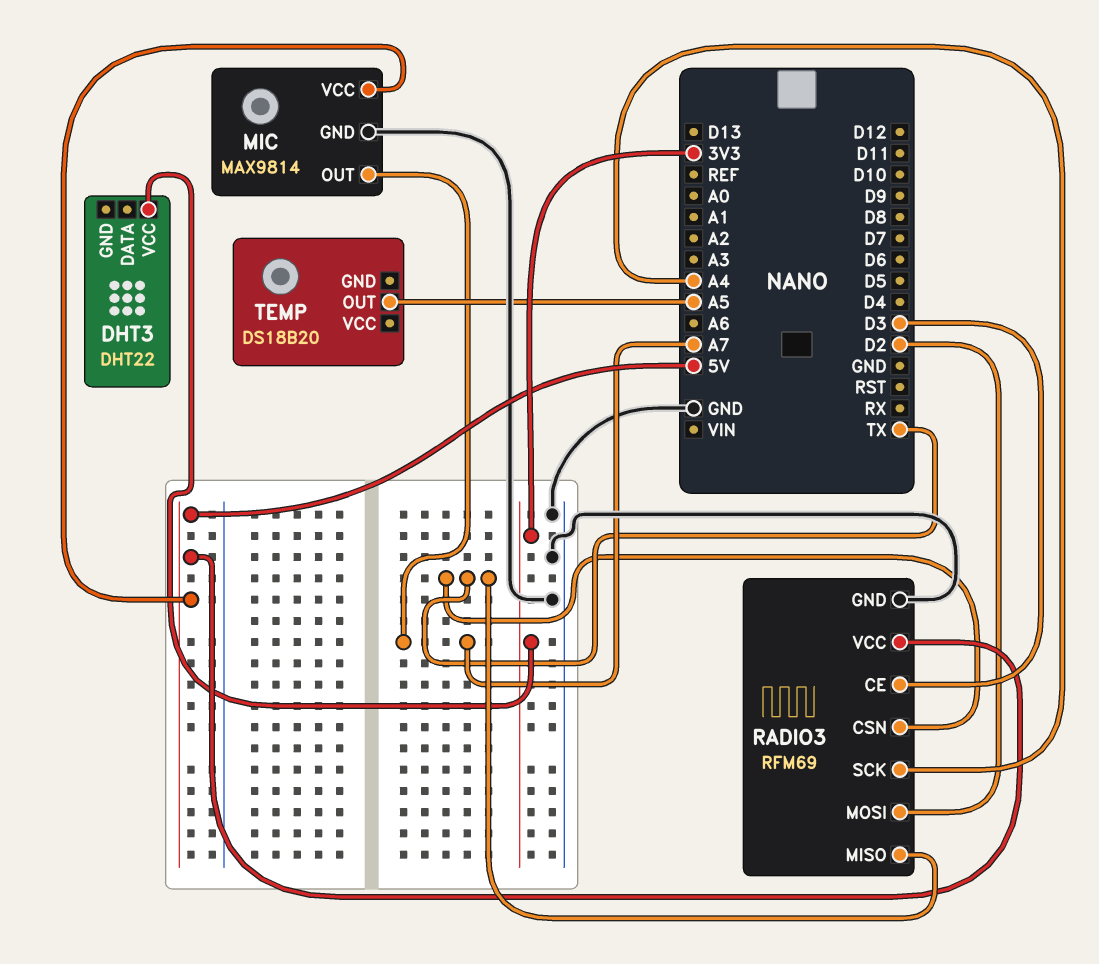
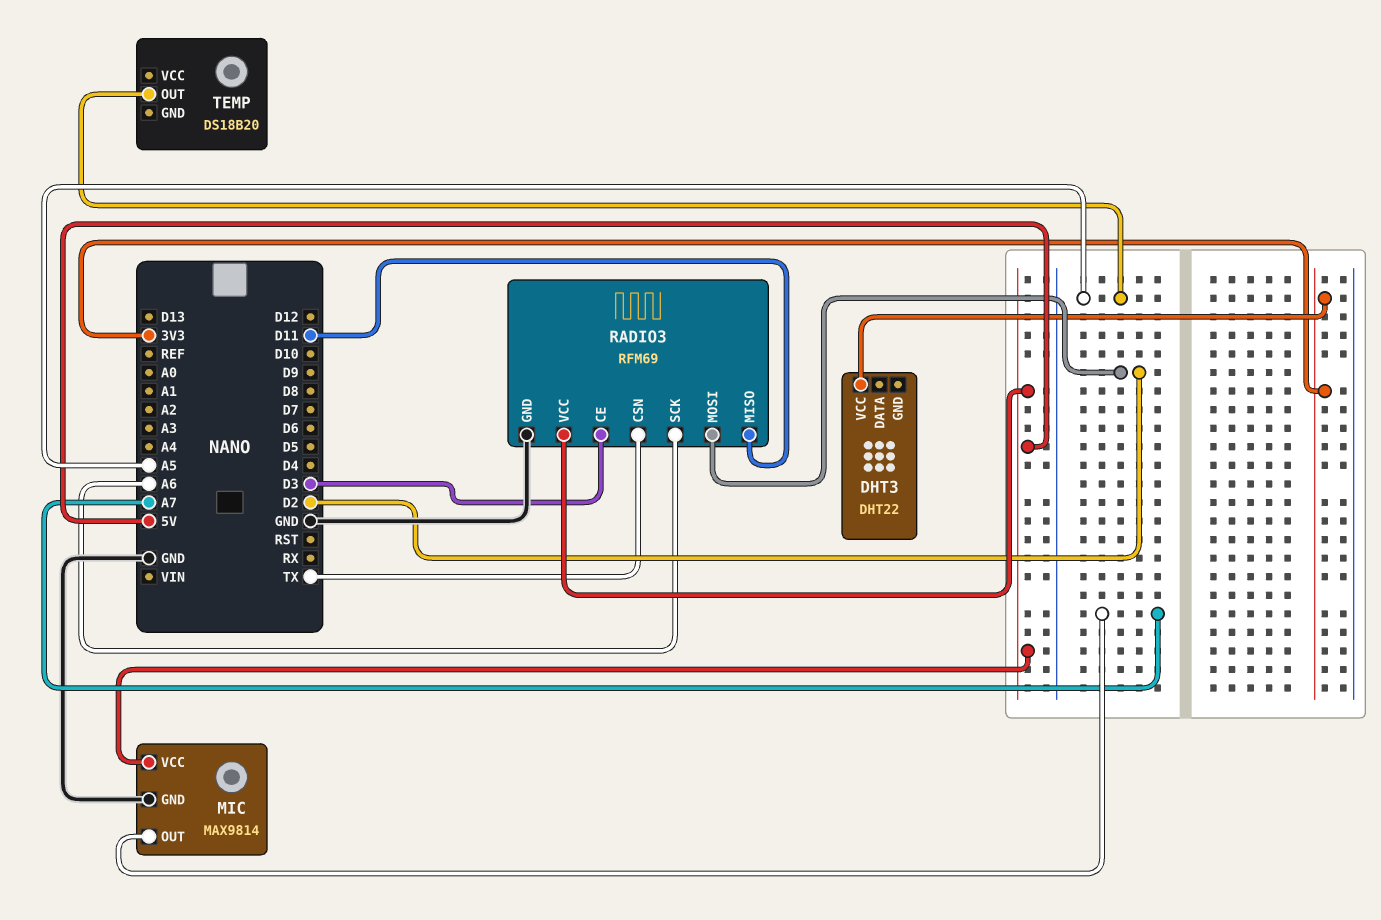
RADIO3 pin MISO: TX -> D11
RADIO3 pin SCK: A4 -> A6

